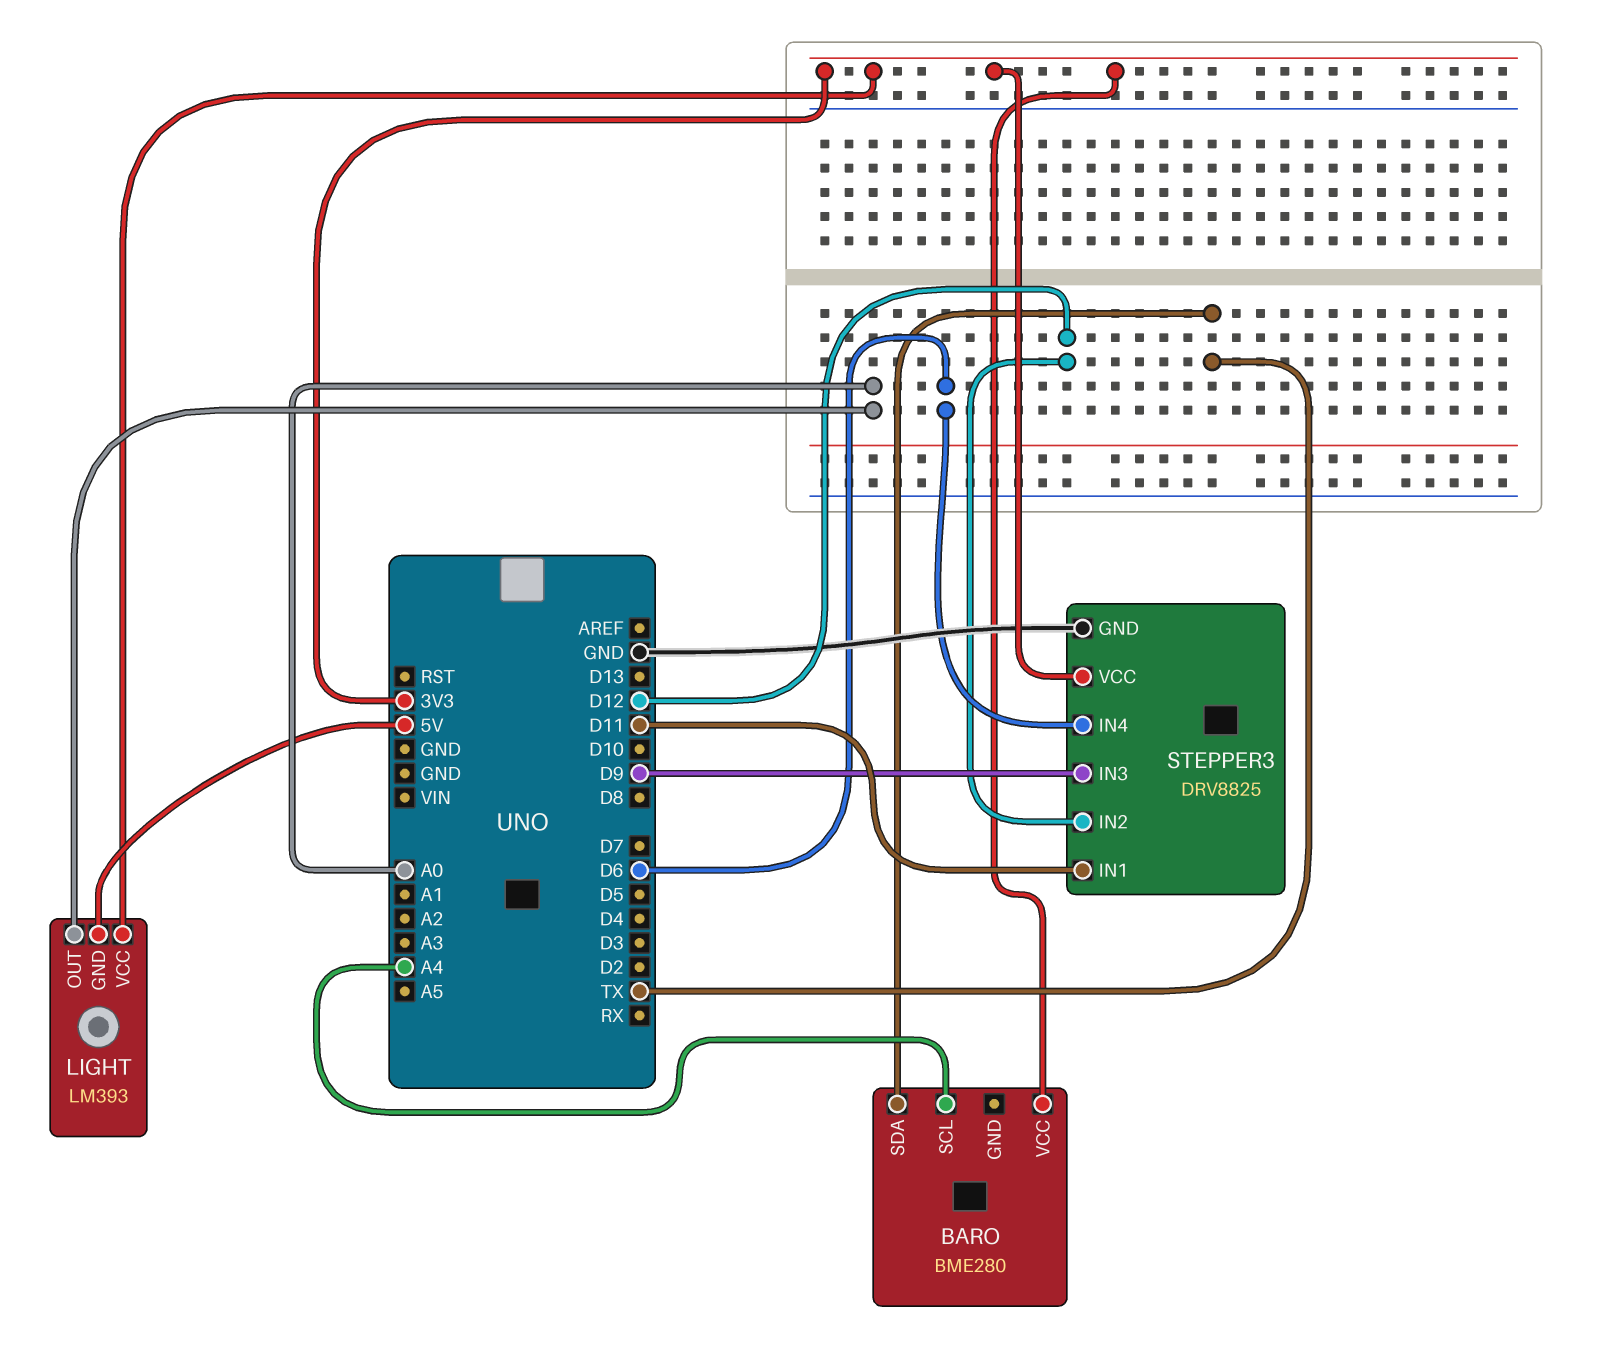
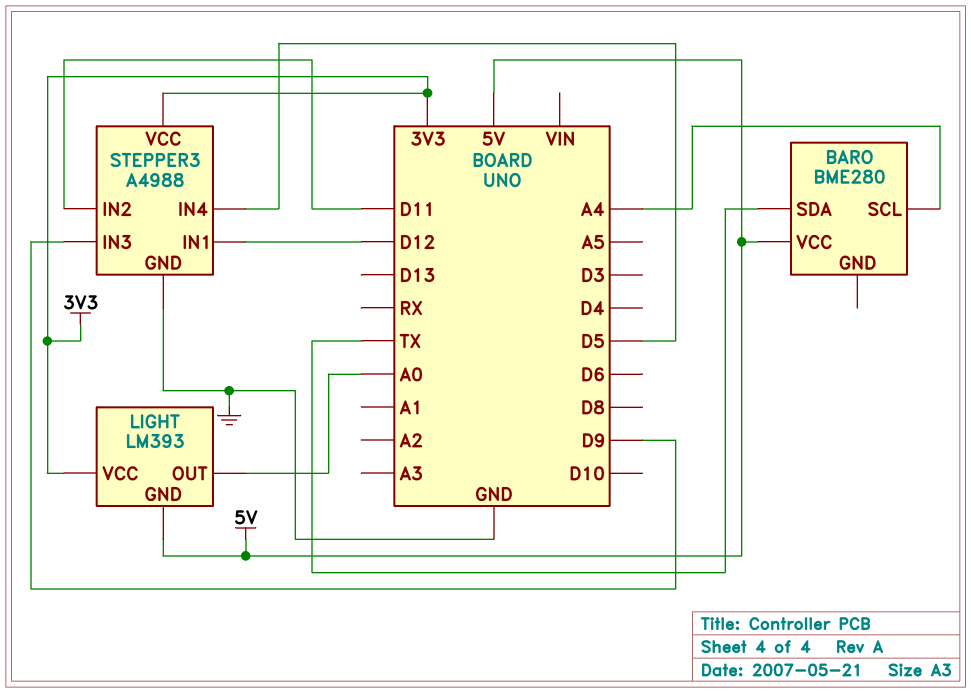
BARO pin VCC: 3V3 -> 5V
STEPPER3: DRV8825 -> A4988
STEPPER3 pin IN1: D11 -> D12
STEPPER3 pin IN2: D12 -> D11
STEPPER3 pin IN4: D6 -> D5

